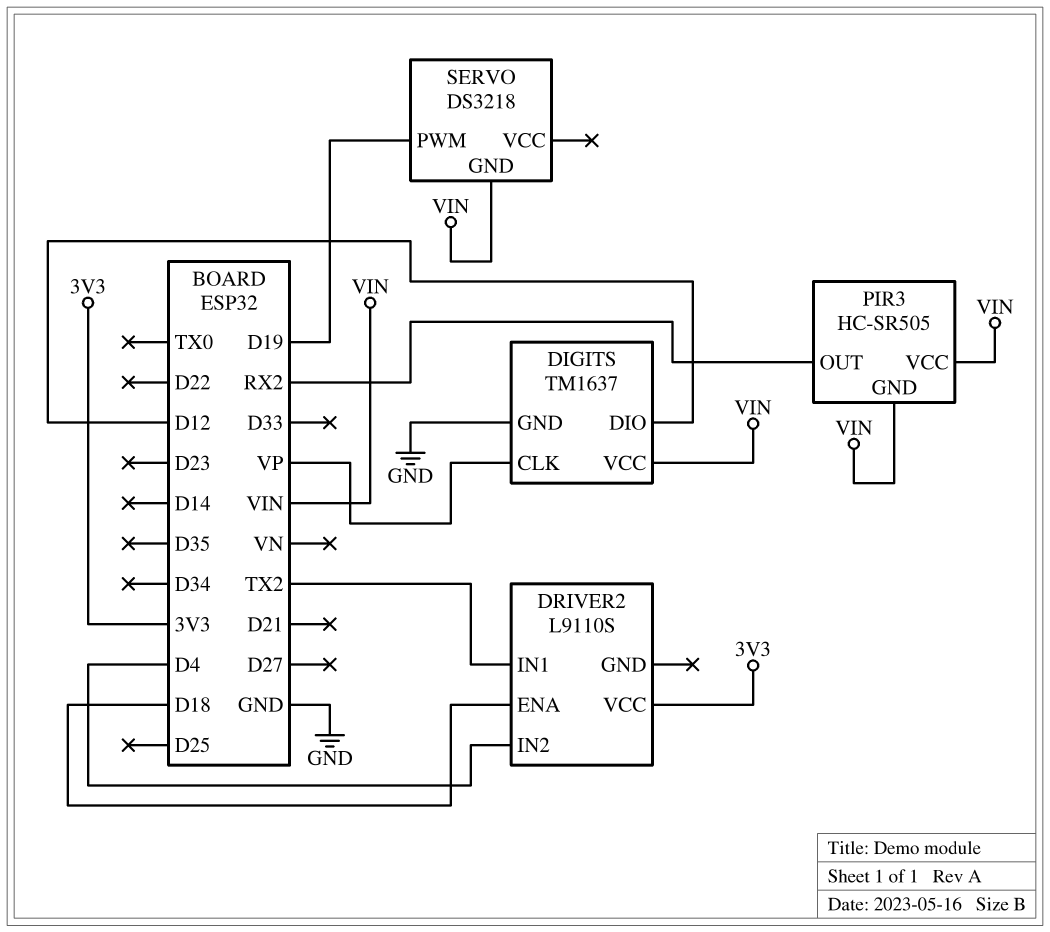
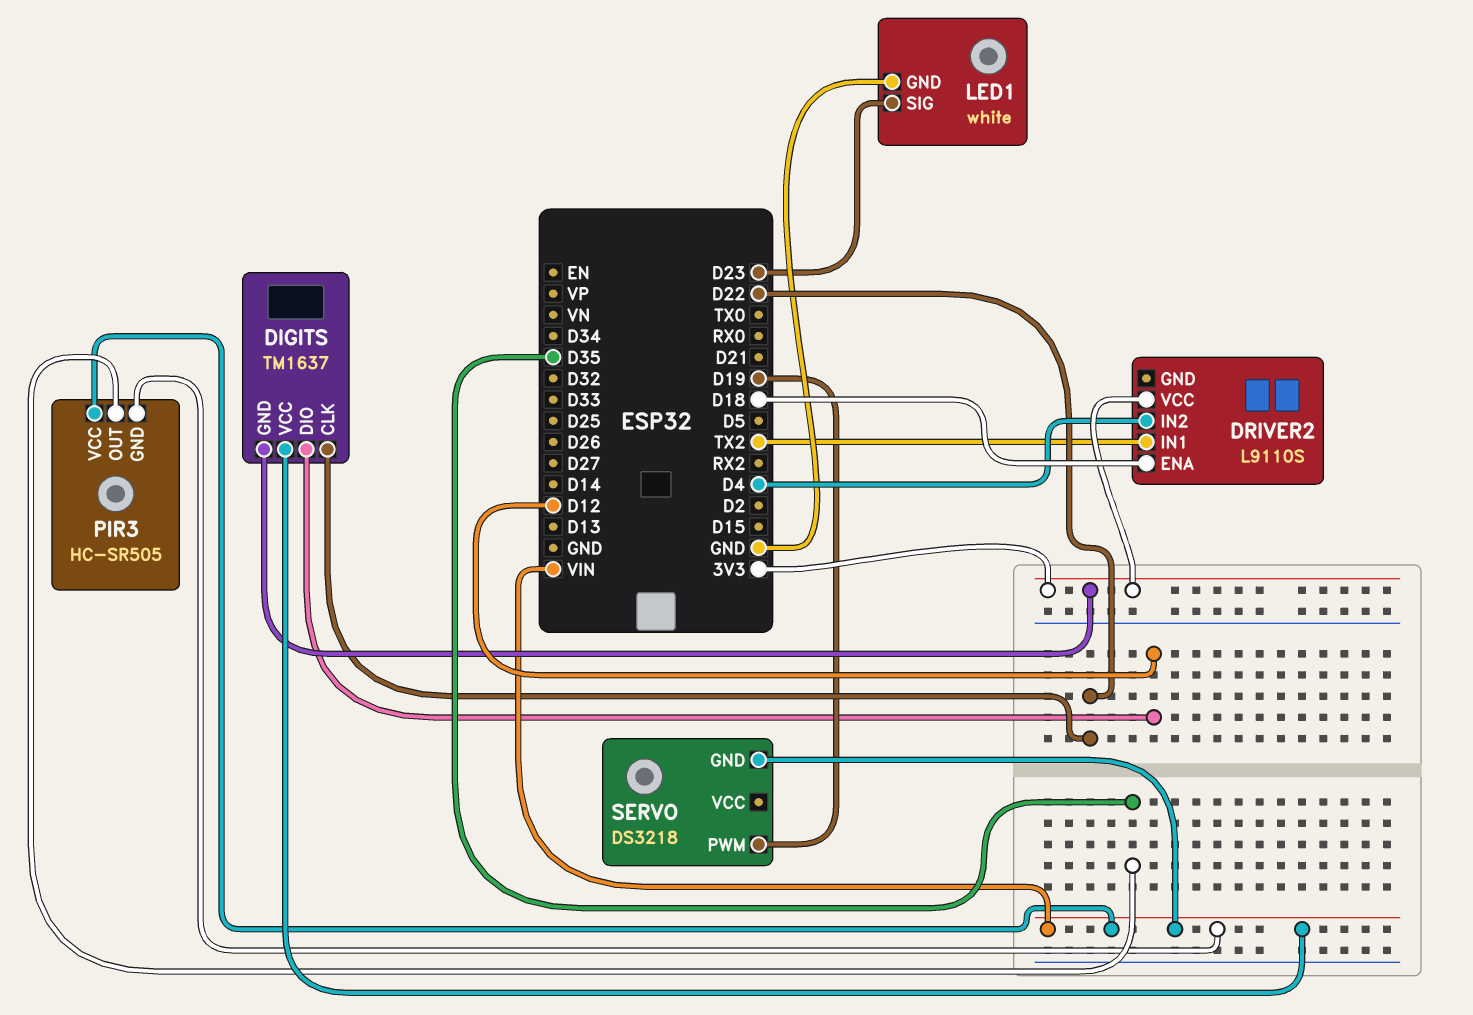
DIGITS pin CLK: VP -> D22
DIGITS pin GND: GND -> 3V3
LED1: none -> white
LED1 pin GND: none -> GND
LED1 pin SIG: none -> D23
PIR3 pin OUT: RX2 -> D35

